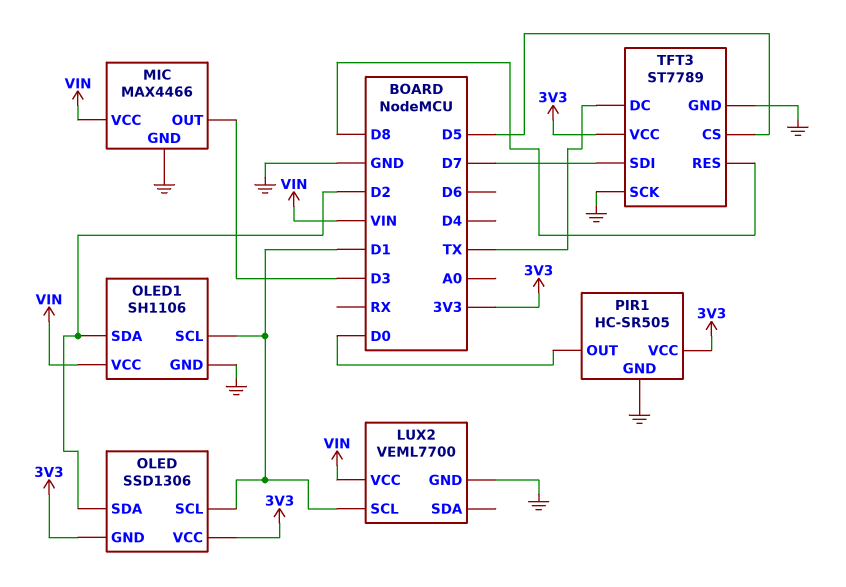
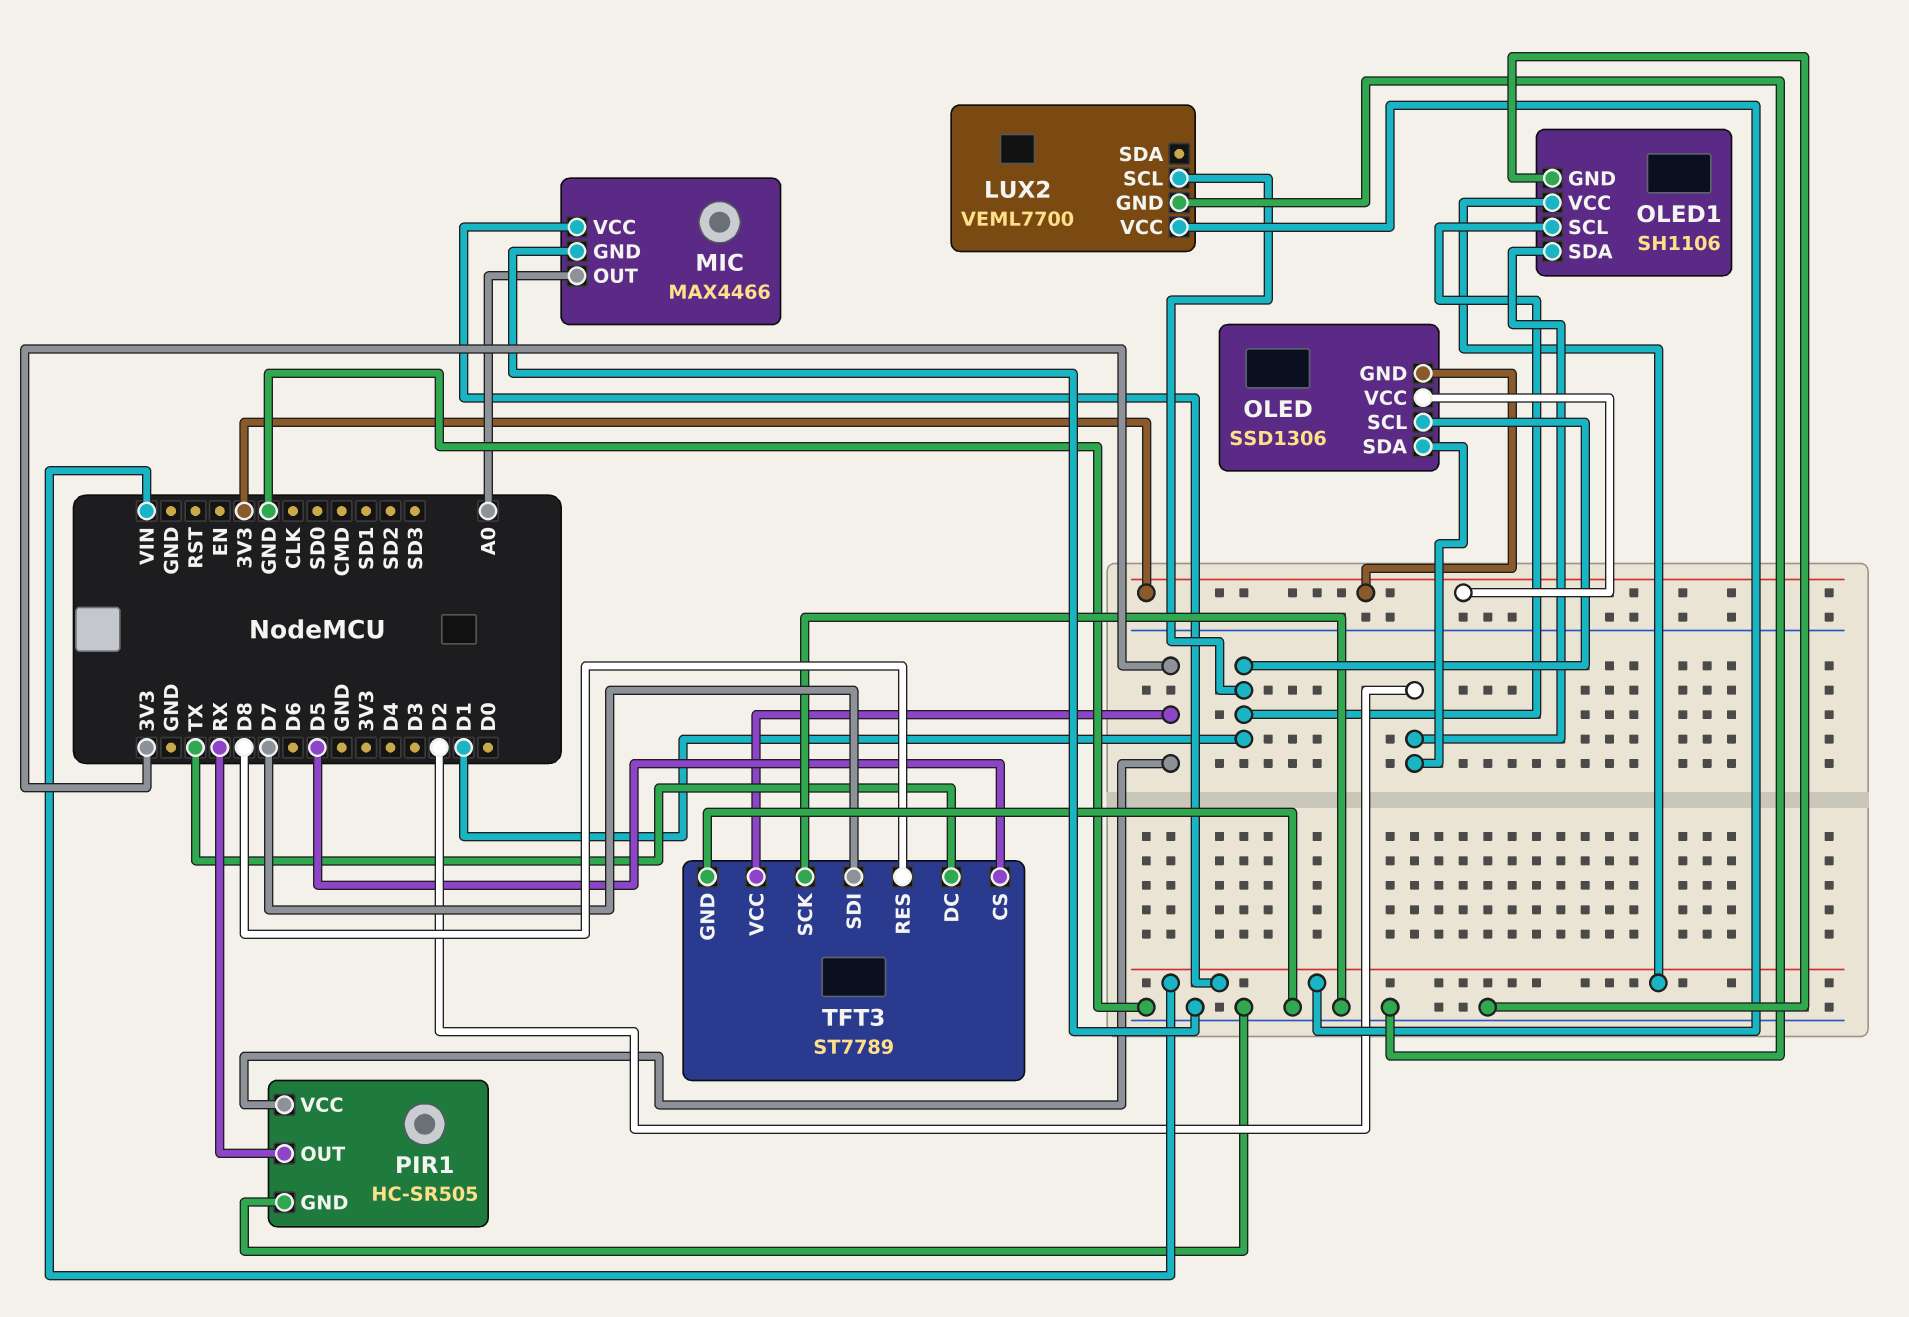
MIC pin OUT: D3 -> A0
PIR1 pin OUT: D0 -> RX

